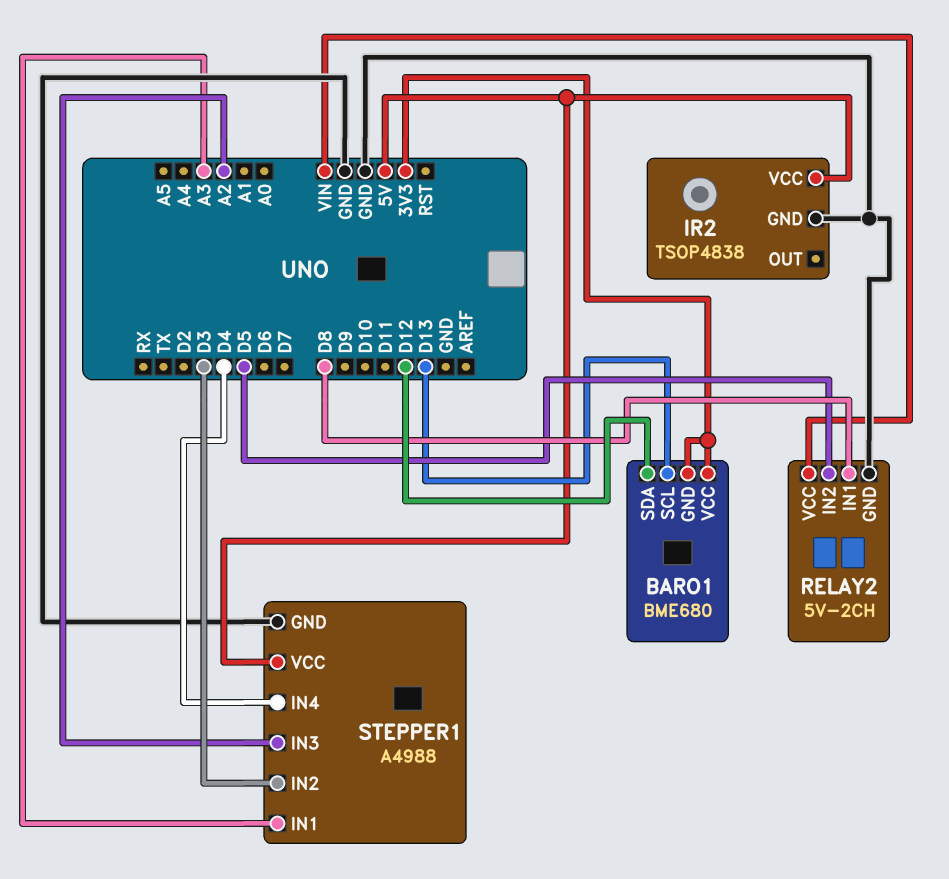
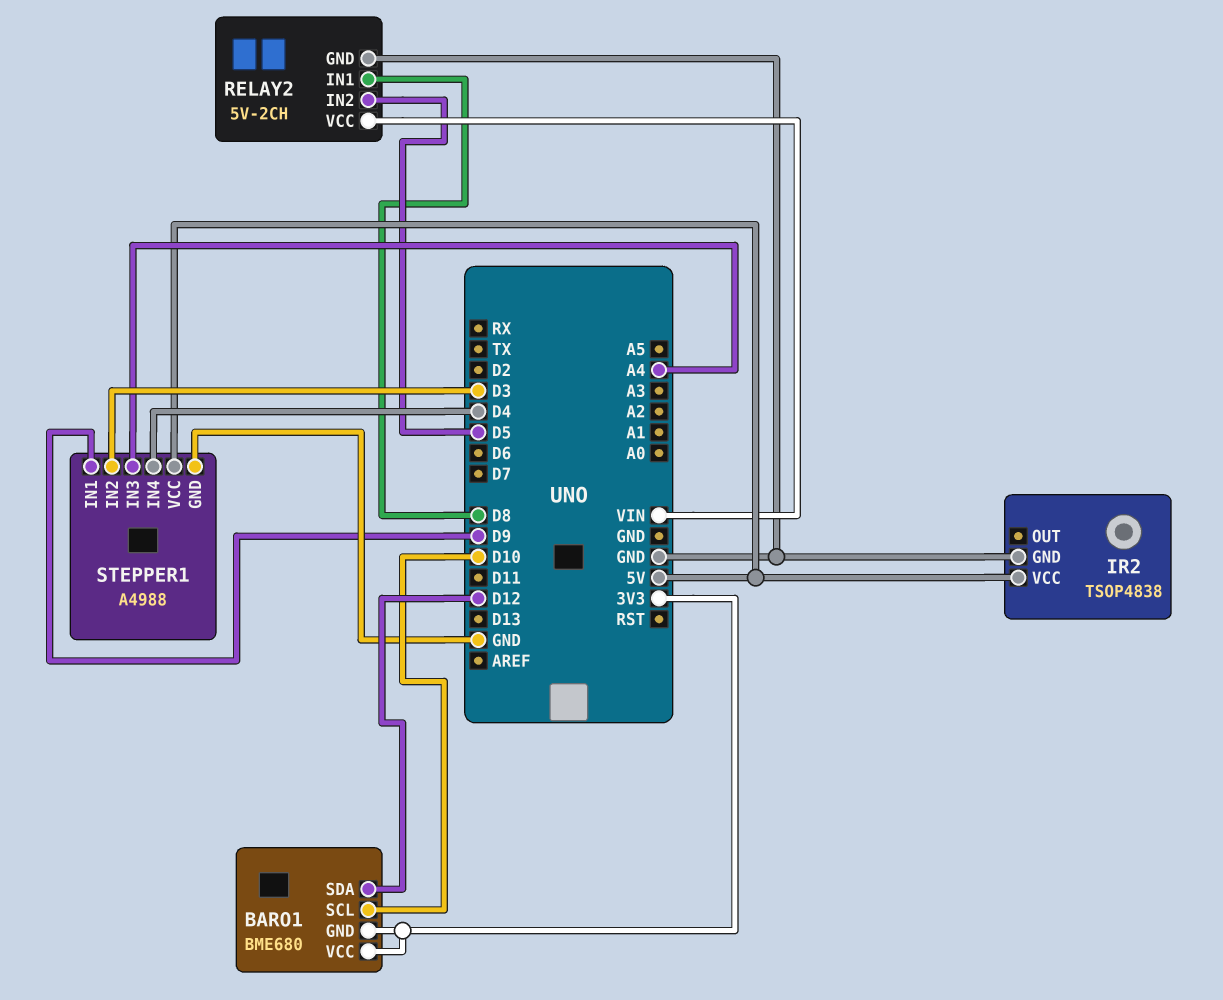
BARO1 pin SCL: D13 -> D10
STEPPER1 pin IN1: A3 -> D9
STEPPER1 pin IN3: A2 -> A4

